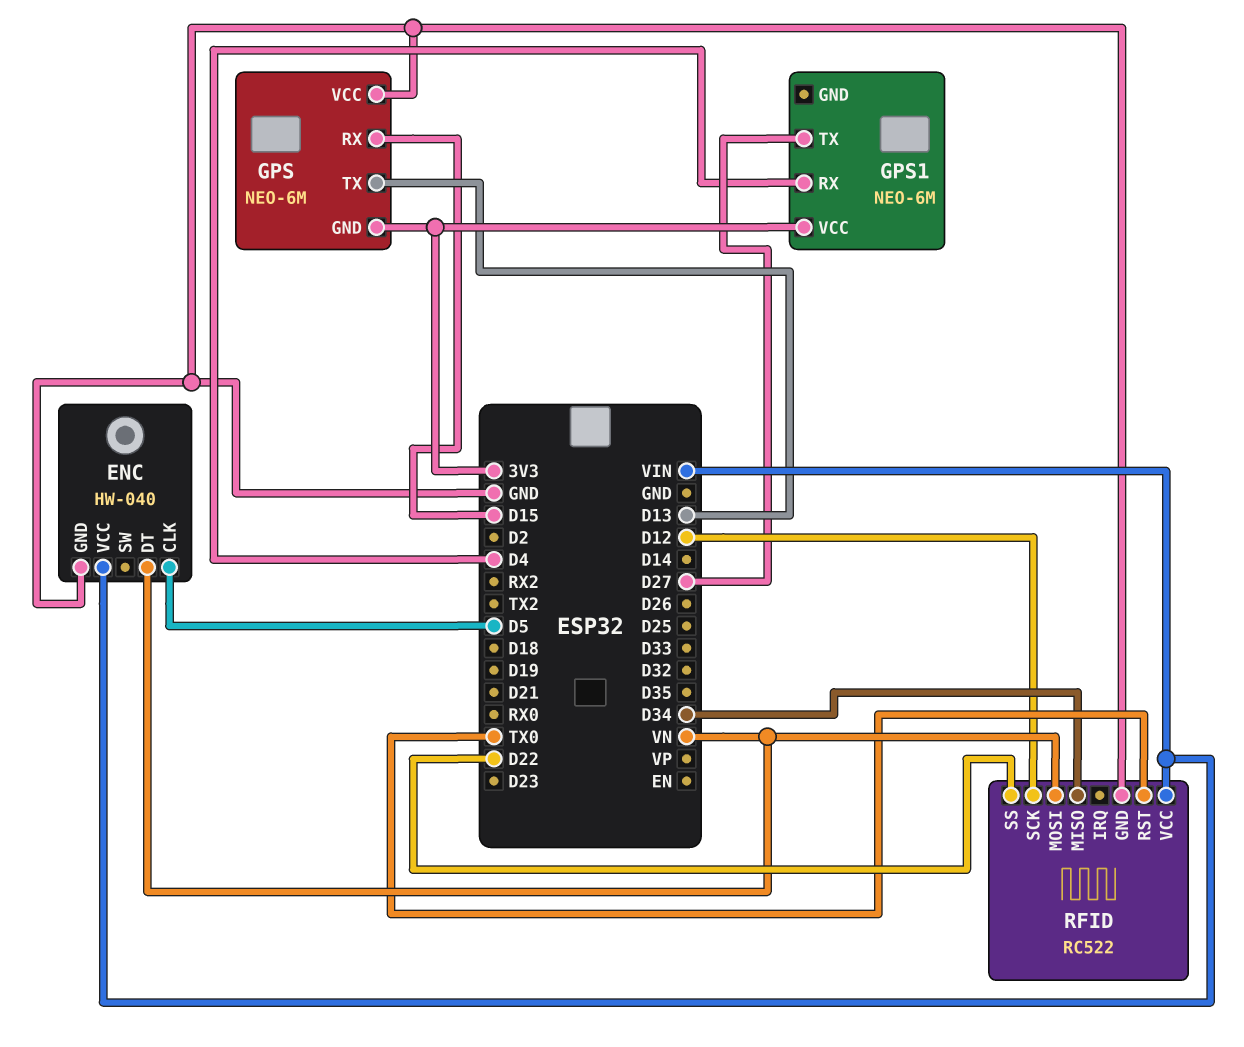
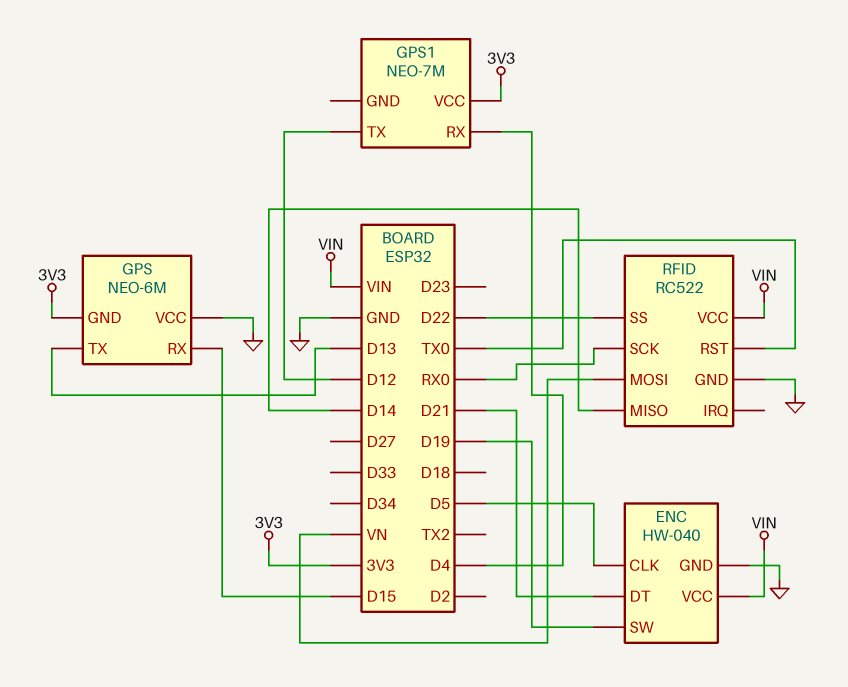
ENC pin DT: VN -> D21
ENC pin SW: none -> D19
GPS1: NEO-6M -> NEO-7M
GPS1 pin TX: D27 -> D12
RFID pin MISO: D34 -> D14
RFID pin SCK: D12 -> RX0

